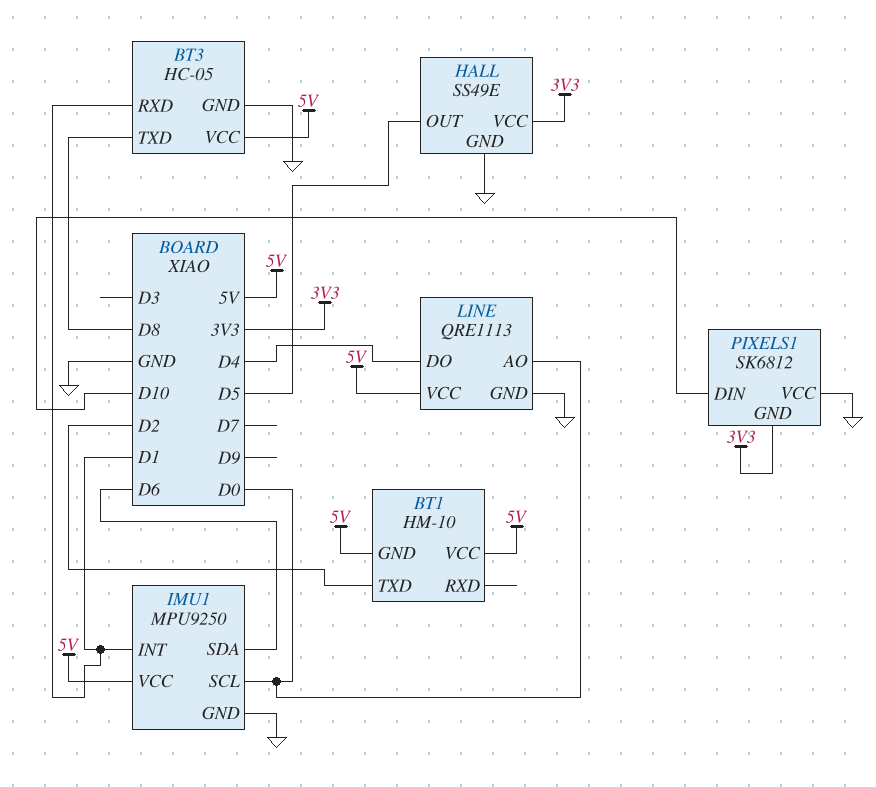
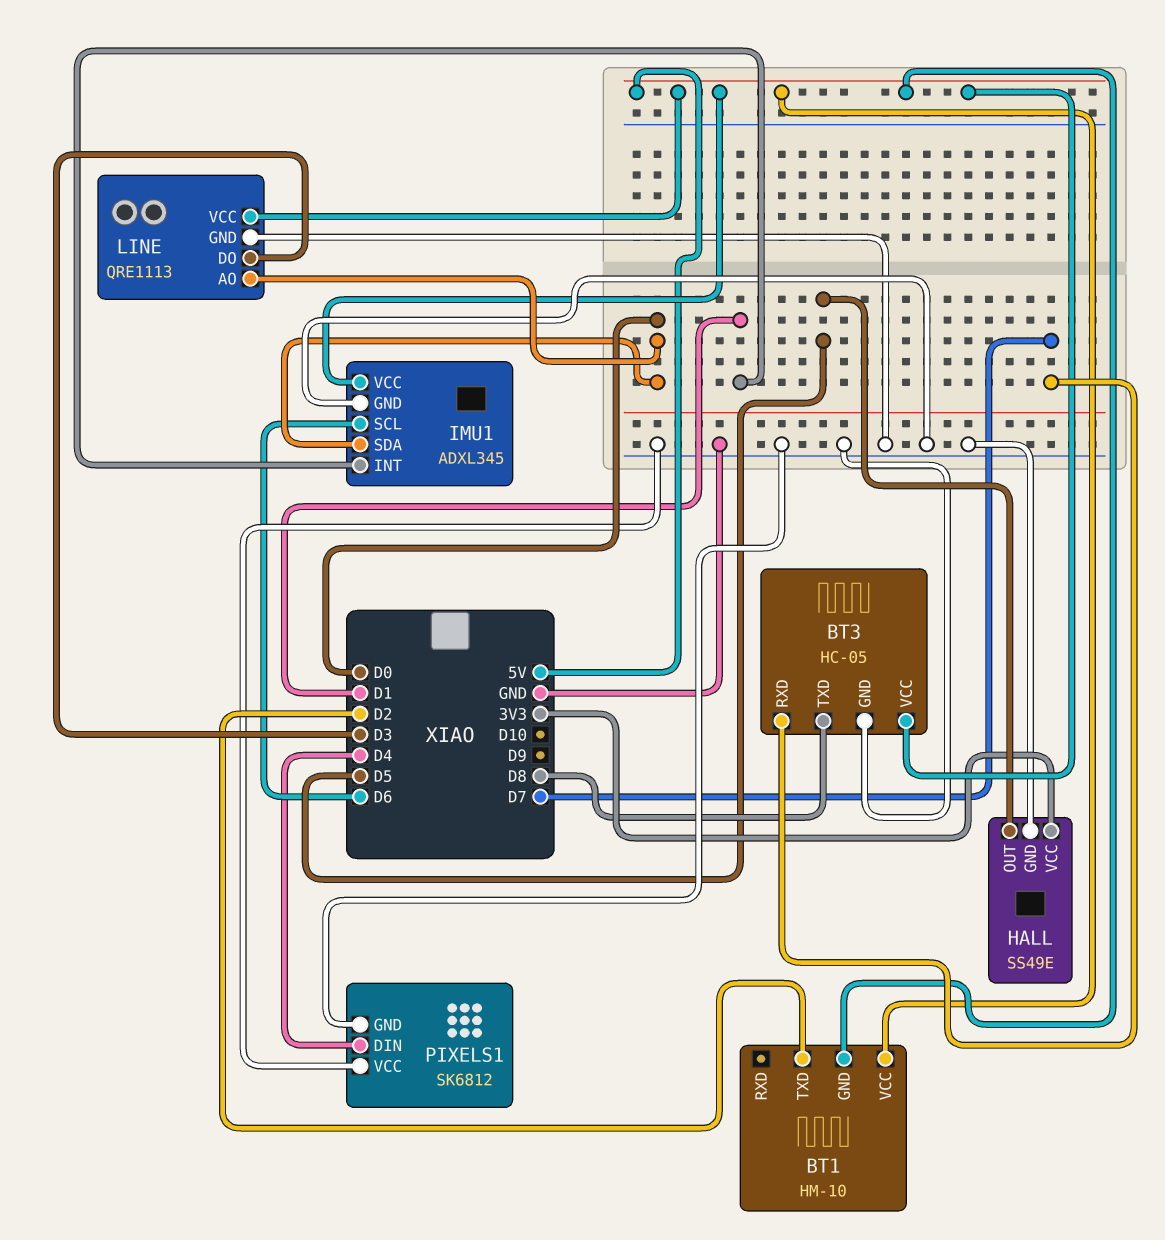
BT3 pin RXD: D1 -> D7
IMU1: MPU9250 -> ADXL345
IMU1 pin SCL: D0 -> D6
IMU1 pin SDA: D6 -> D0
LINE pin DO: D4 -> D3
PIXELS1 pin DIN: D10 -> D4
PIXELS1 pin GND: 3V3 -> GND

